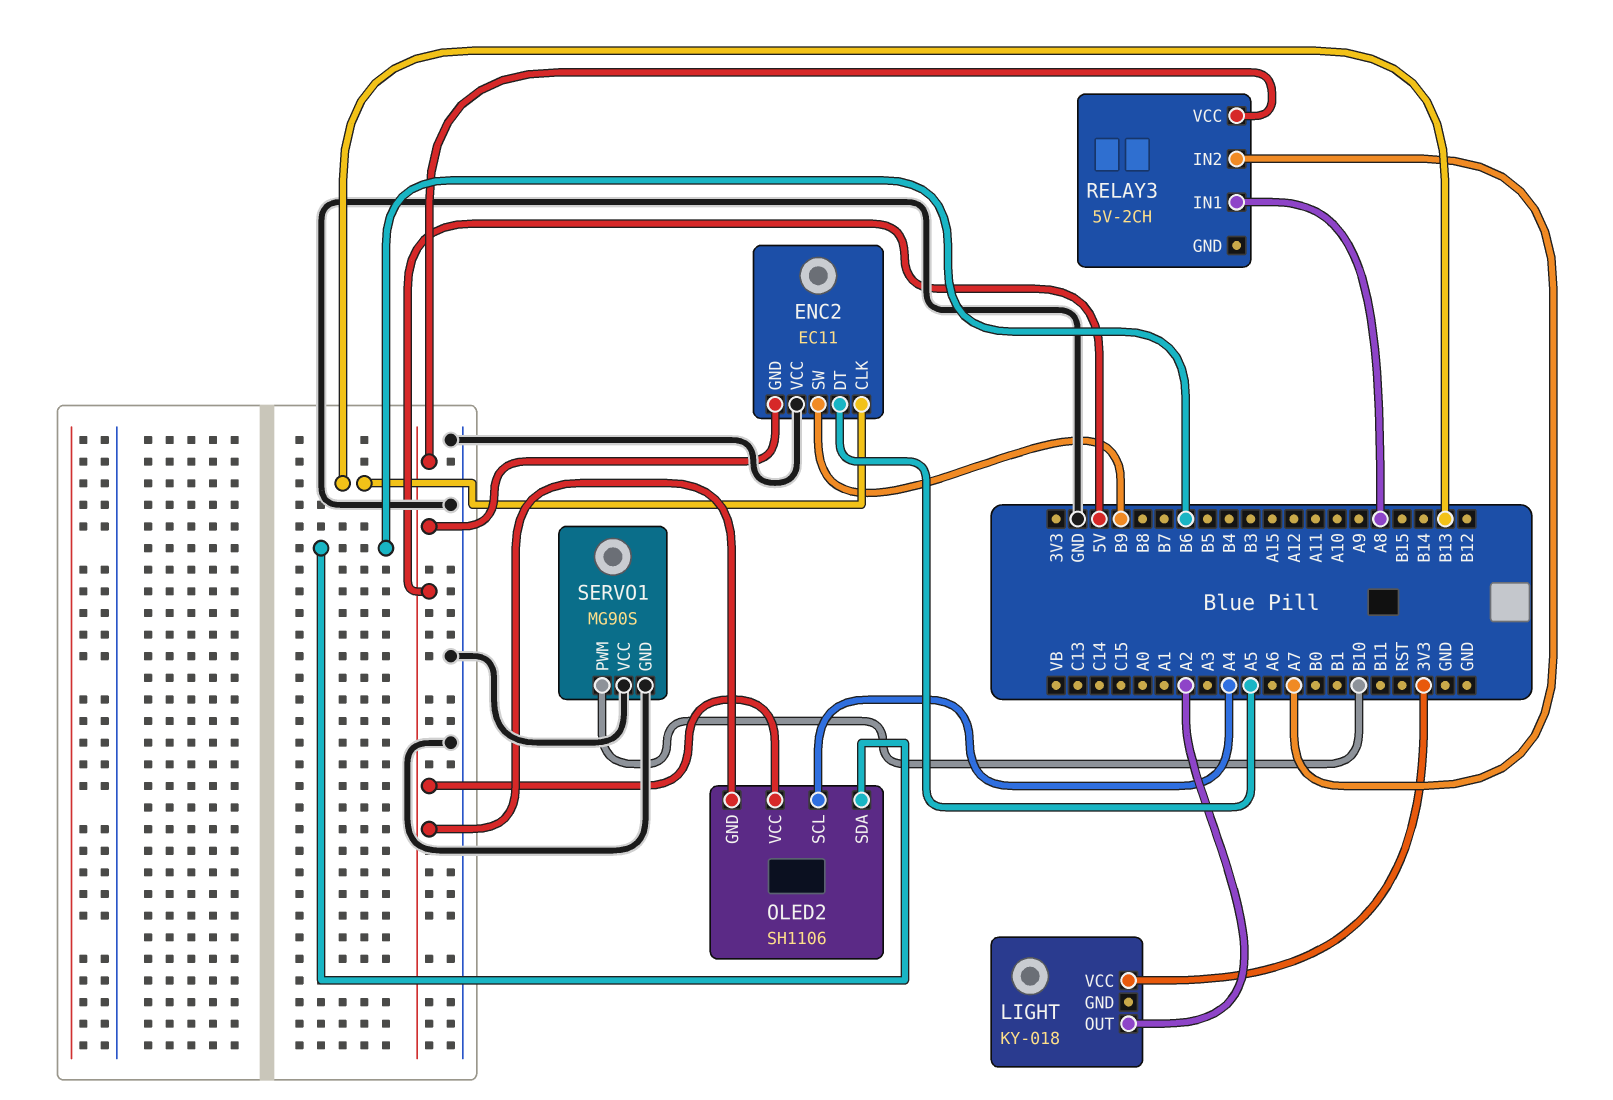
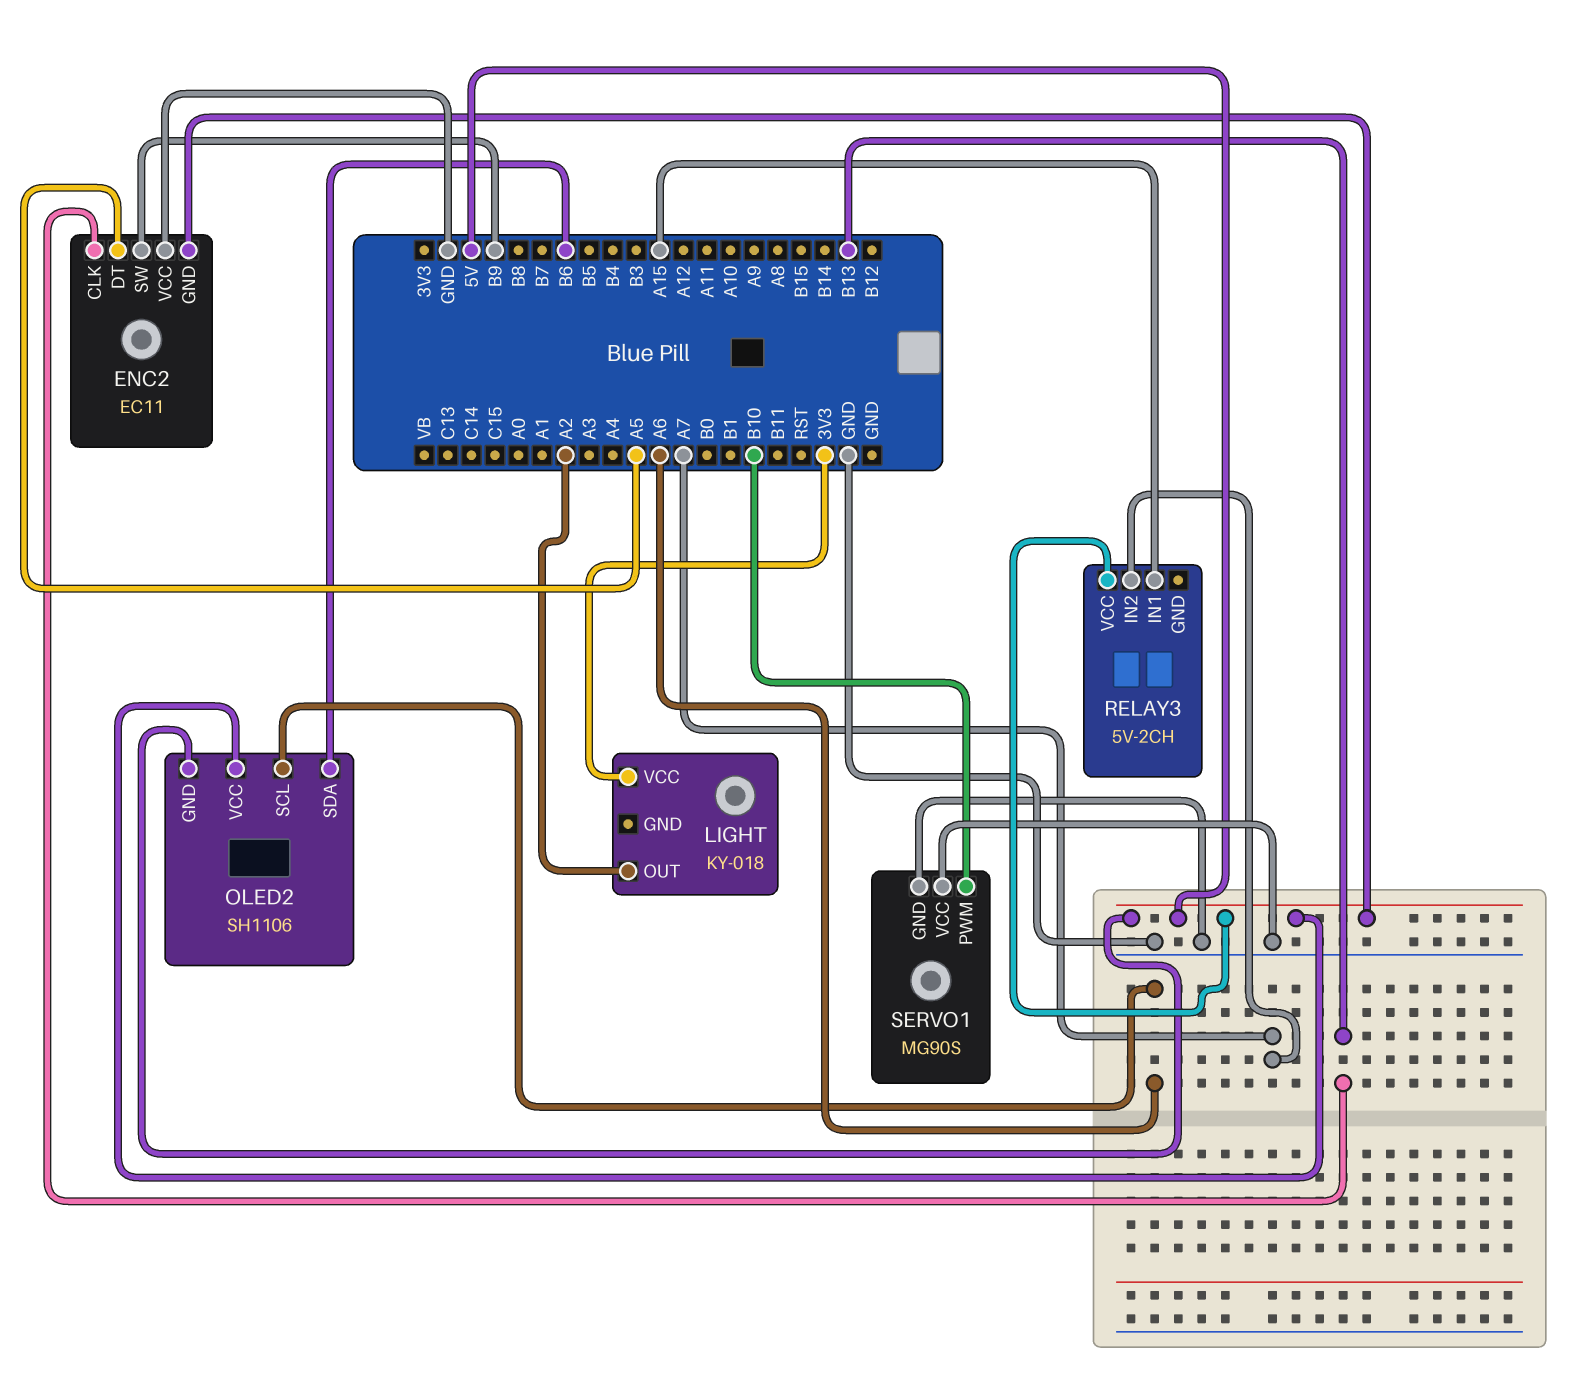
OLED2 pin SCL: A4 -> A6
RELAY3 pin IN1: A8 -> A15

